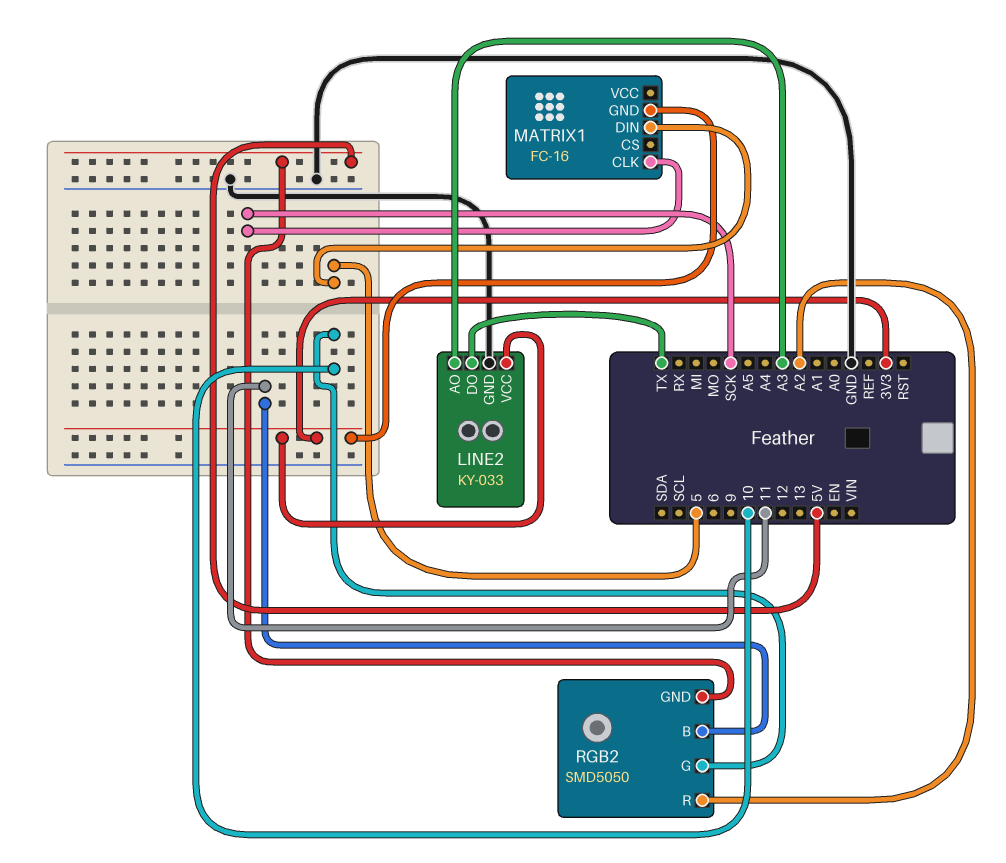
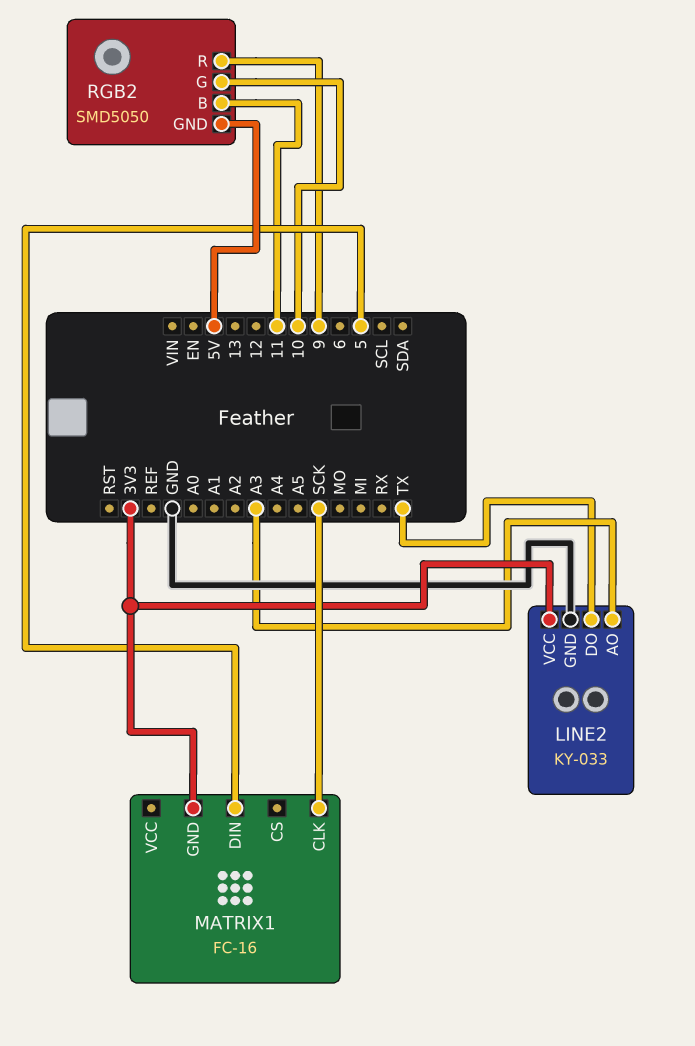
RGB2 pin R: A2 -> 9

